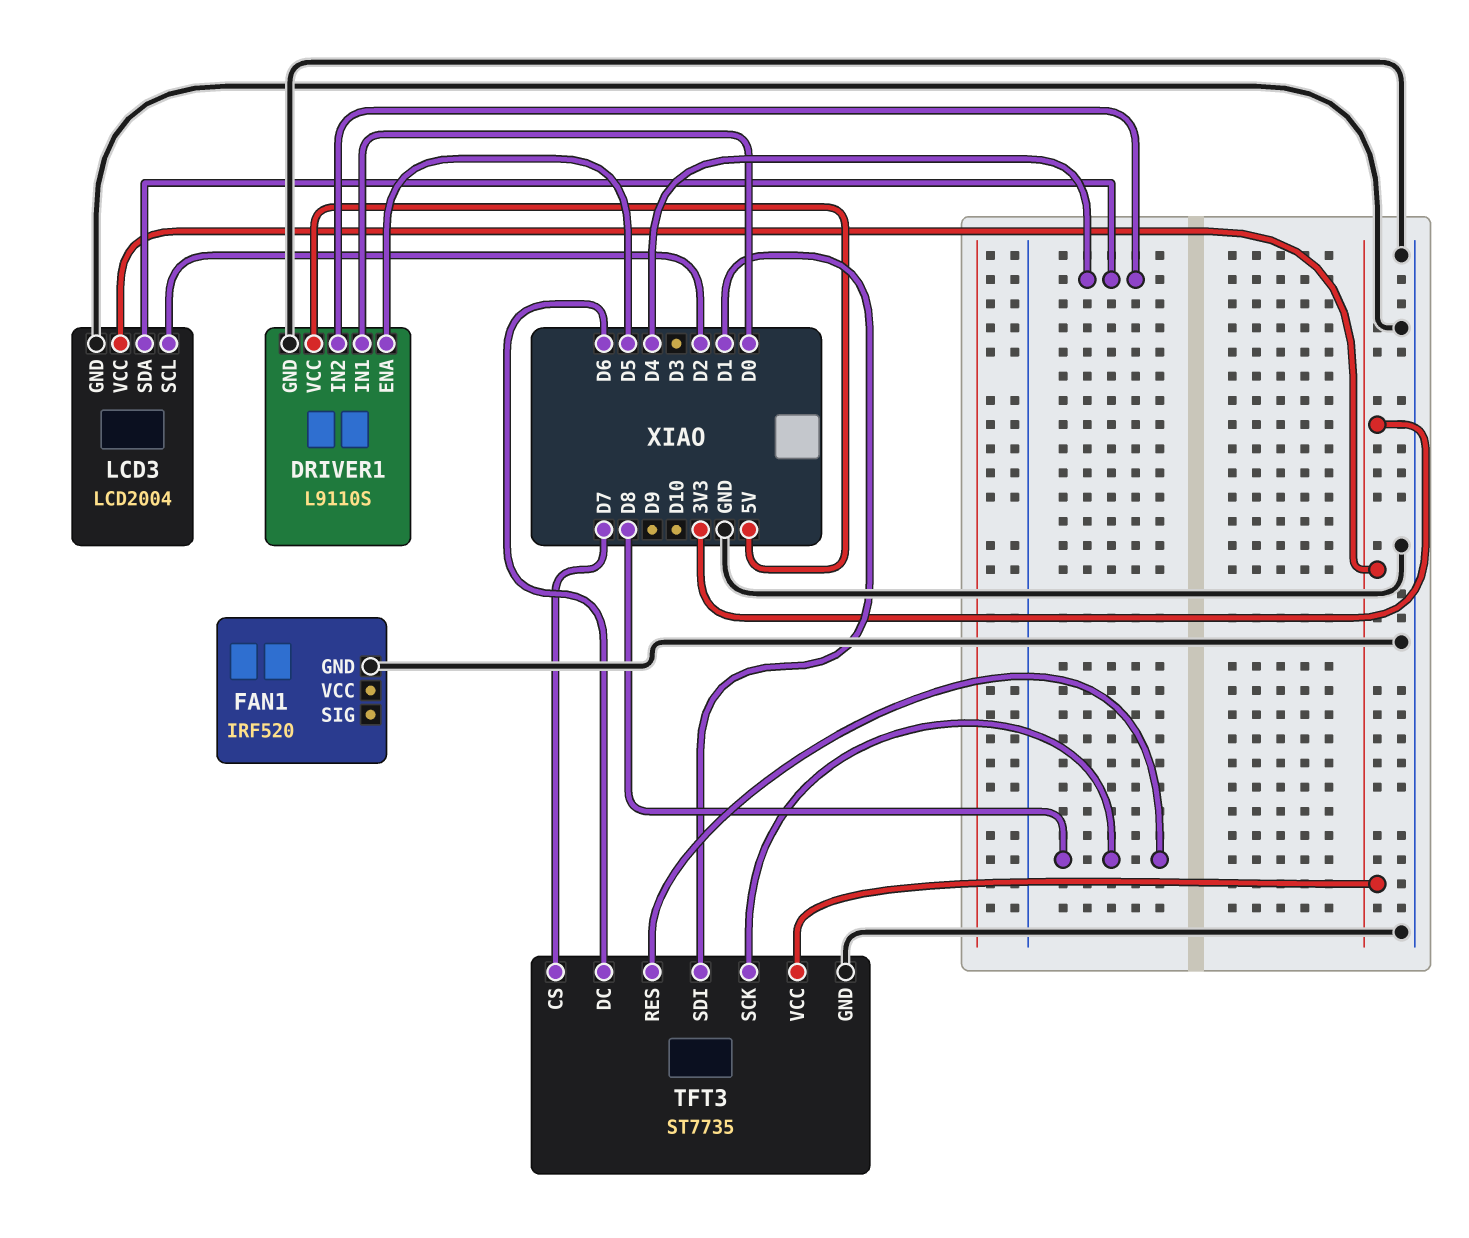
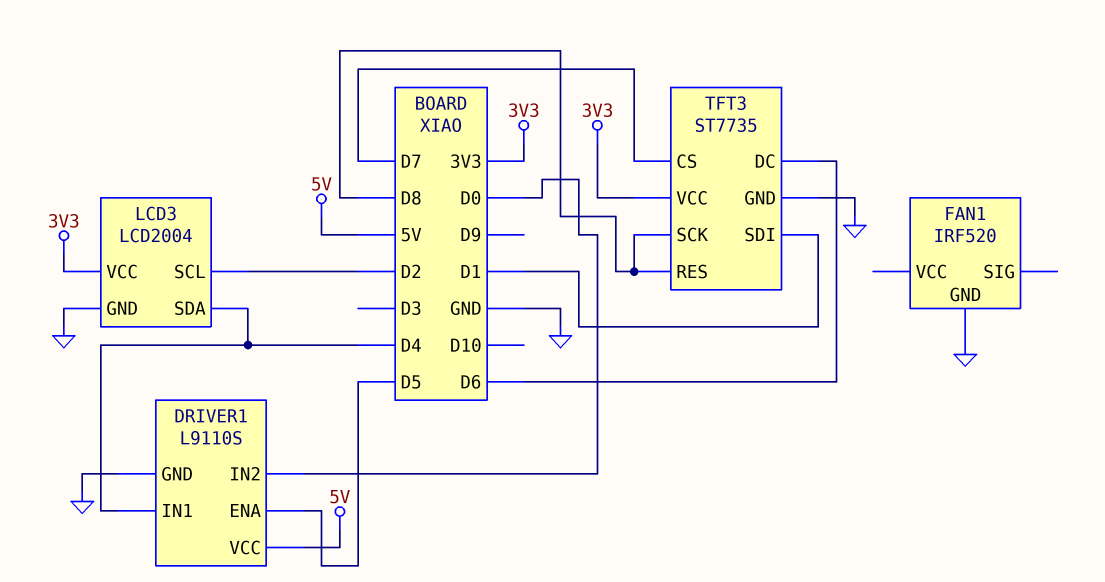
DRIVER1 pin IN1: D0 -> D4
DRIVER1 pin IN2: D4 -> D0

